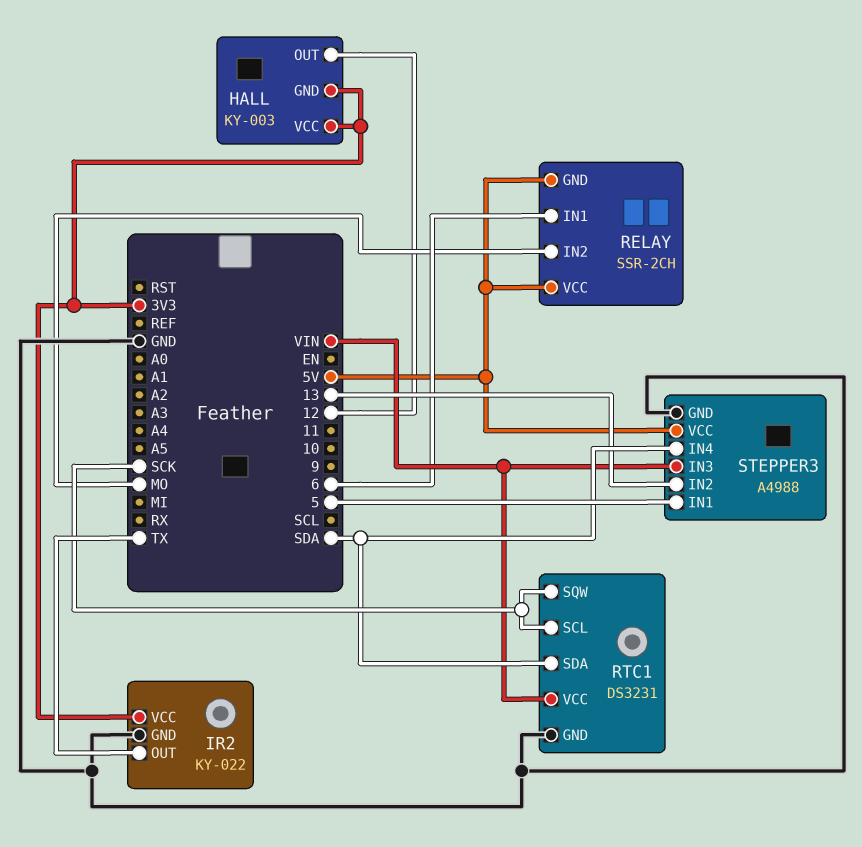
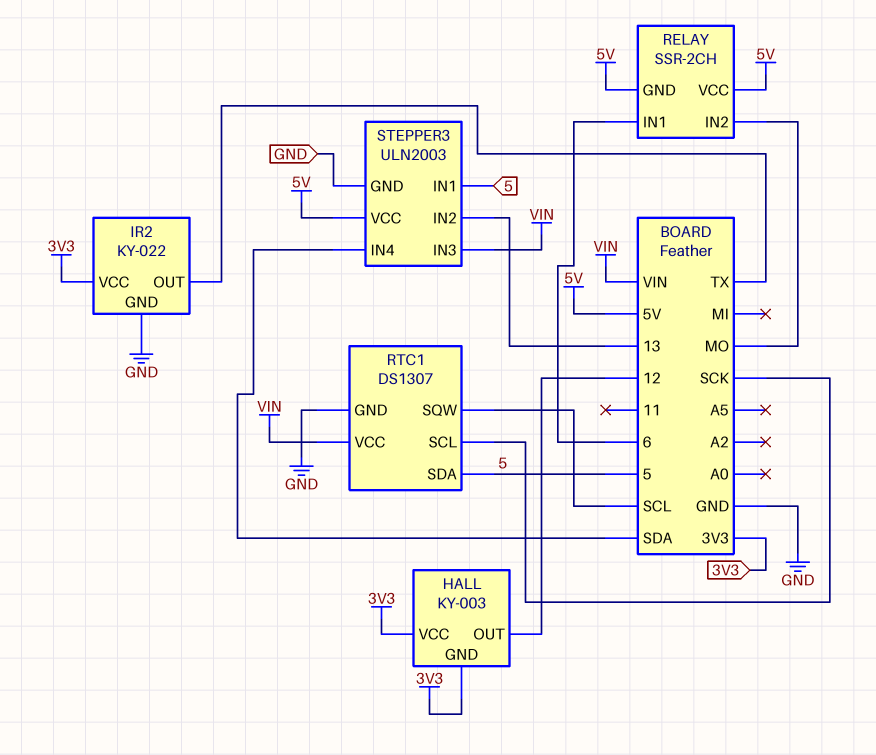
RTC1: DS3231 -> DS1307
RTC1 pin SDA: SDA -> 5
RTC1 pin SQW: SCK -> SCL
STEPPER3: A4988 -> ULN2003

